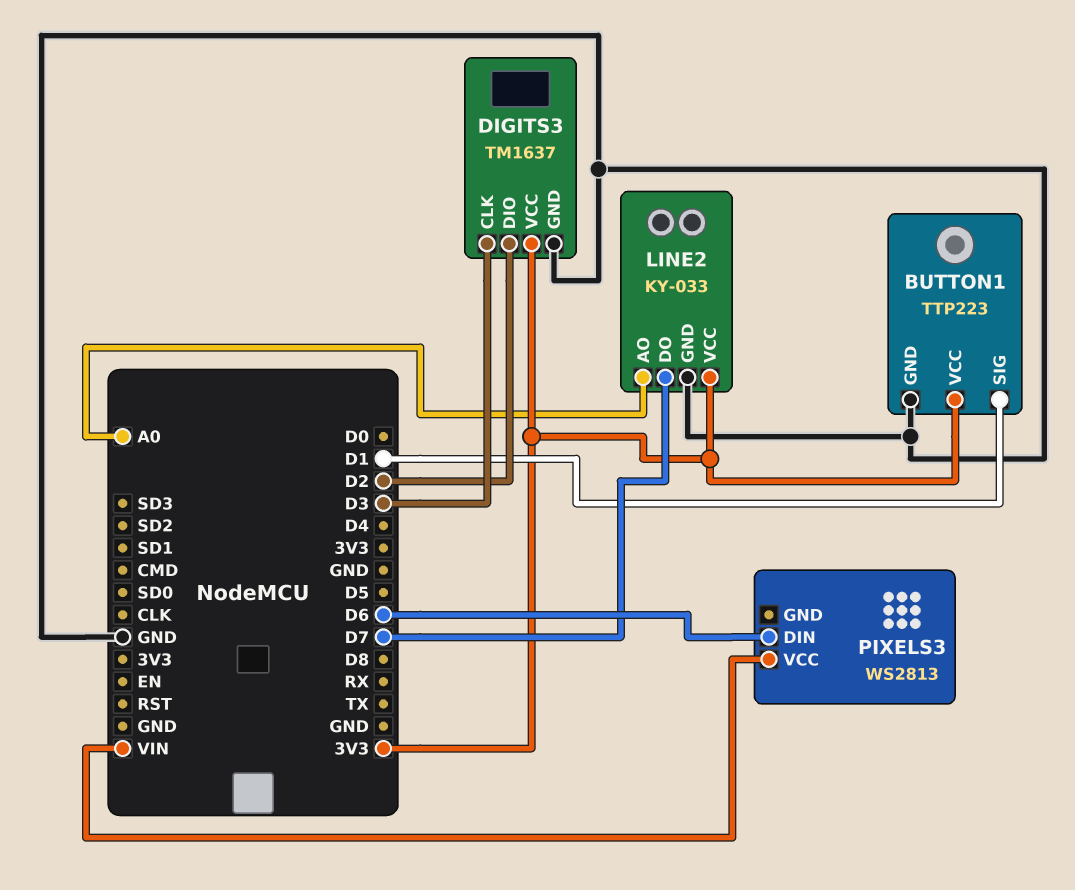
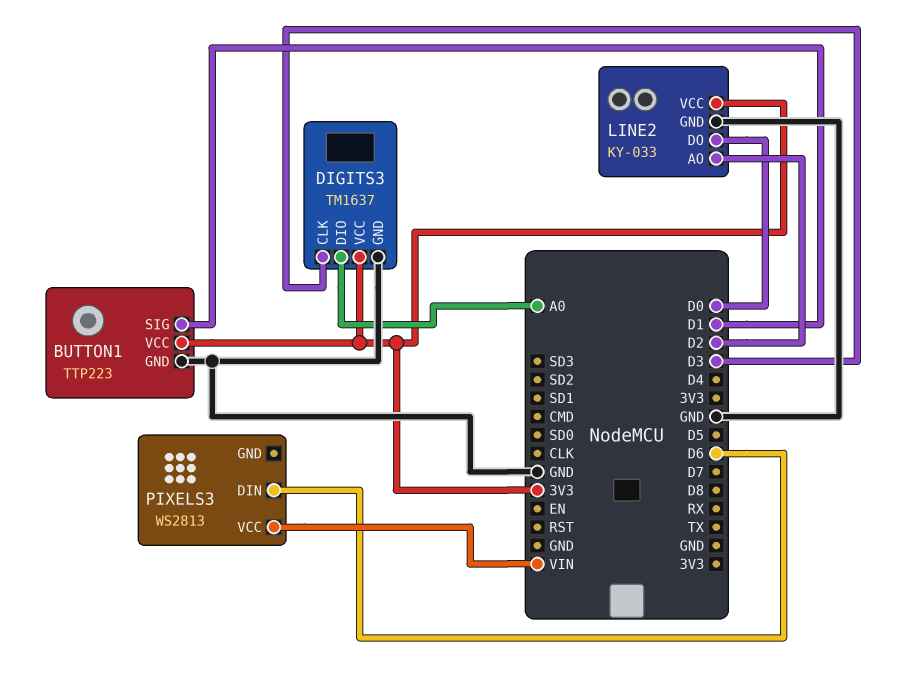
DIGITS3 pin DIO: D2 -> A0
LINE2 pin AO: A0 -> D2
LINE2 pin DO: D7 -> D0

